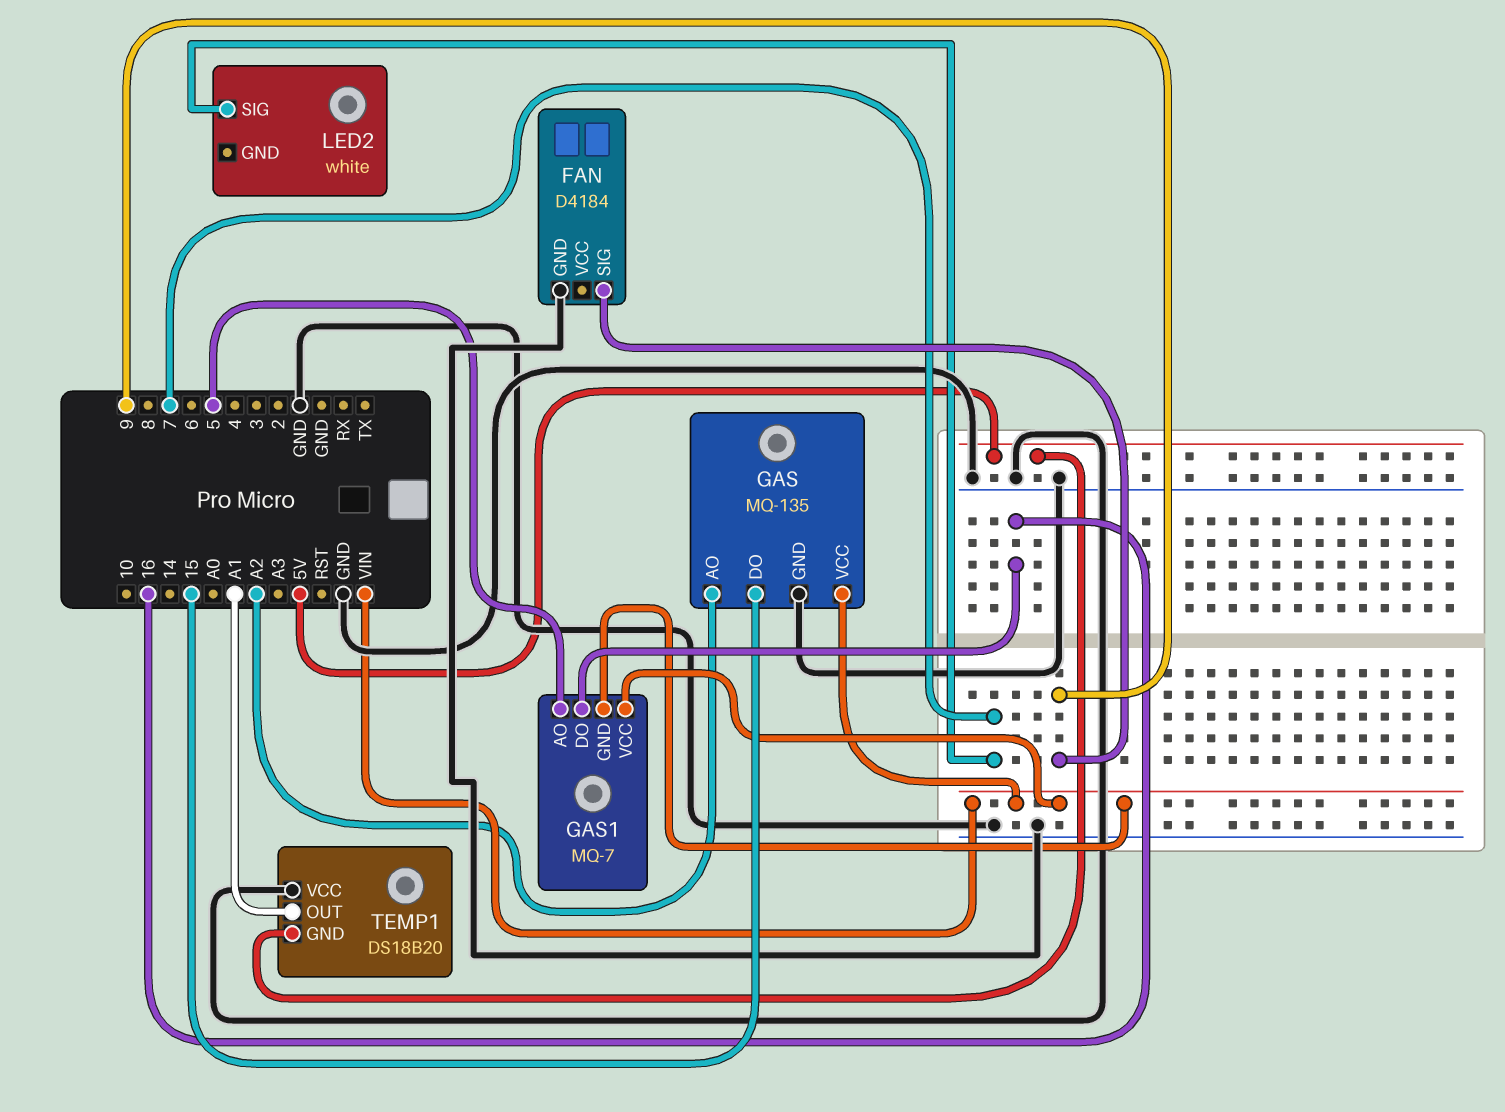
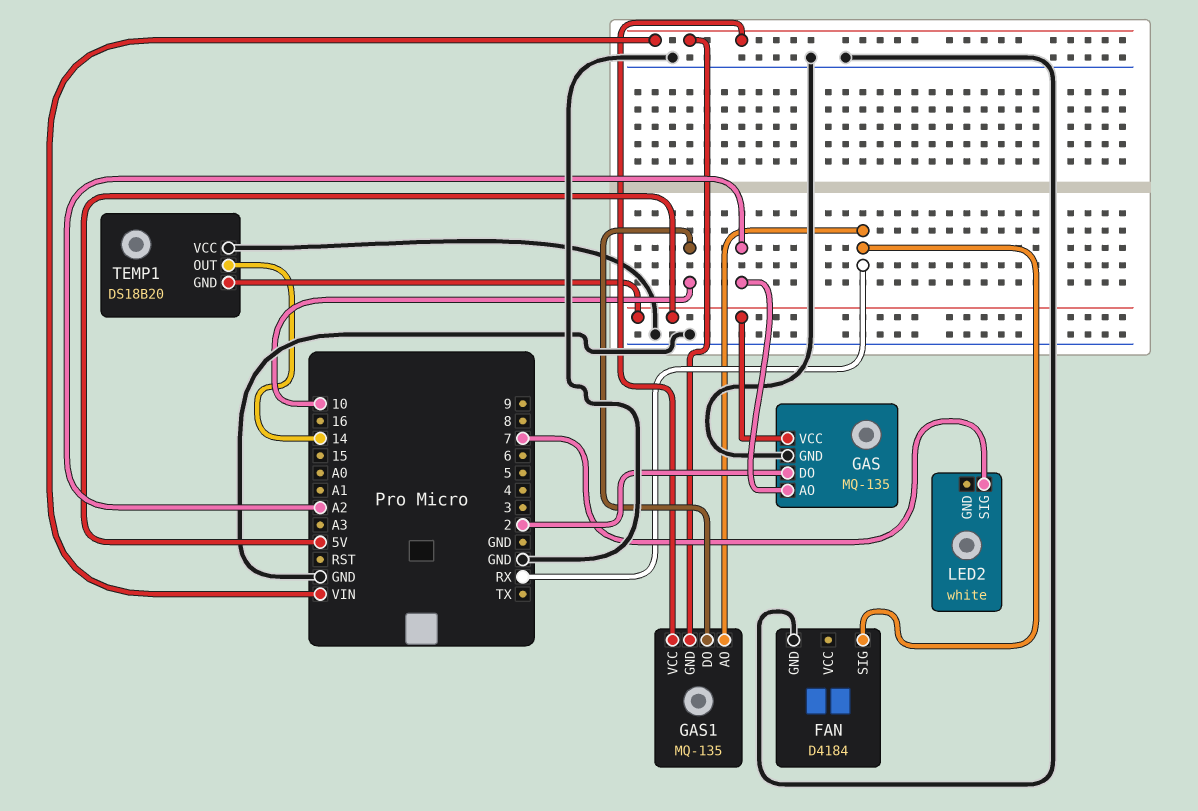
FAN pin SIG: 9 -> RX
GAS pin DO: 15 -> 2
GAS pin VCC: VIN -> 5V
GAS1: MQ-7 -> MQ-135
GAS1 pin AO: 5 -> RX
GAS1 pin DO: 16 -> 10
TEMP1 pin OUT: A1 -> 14

